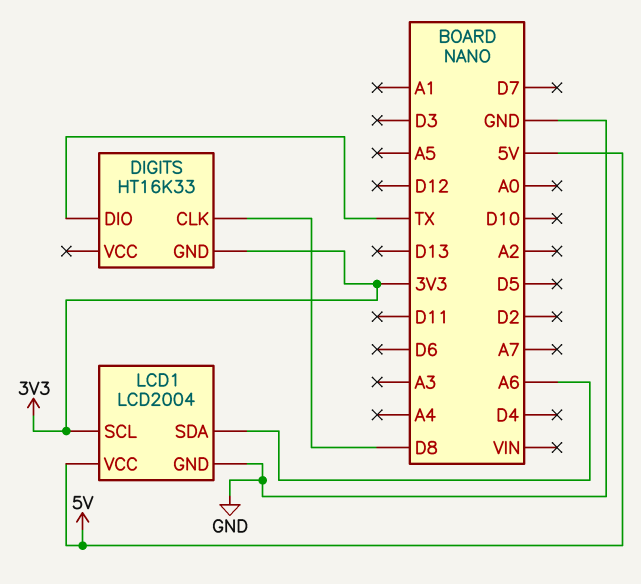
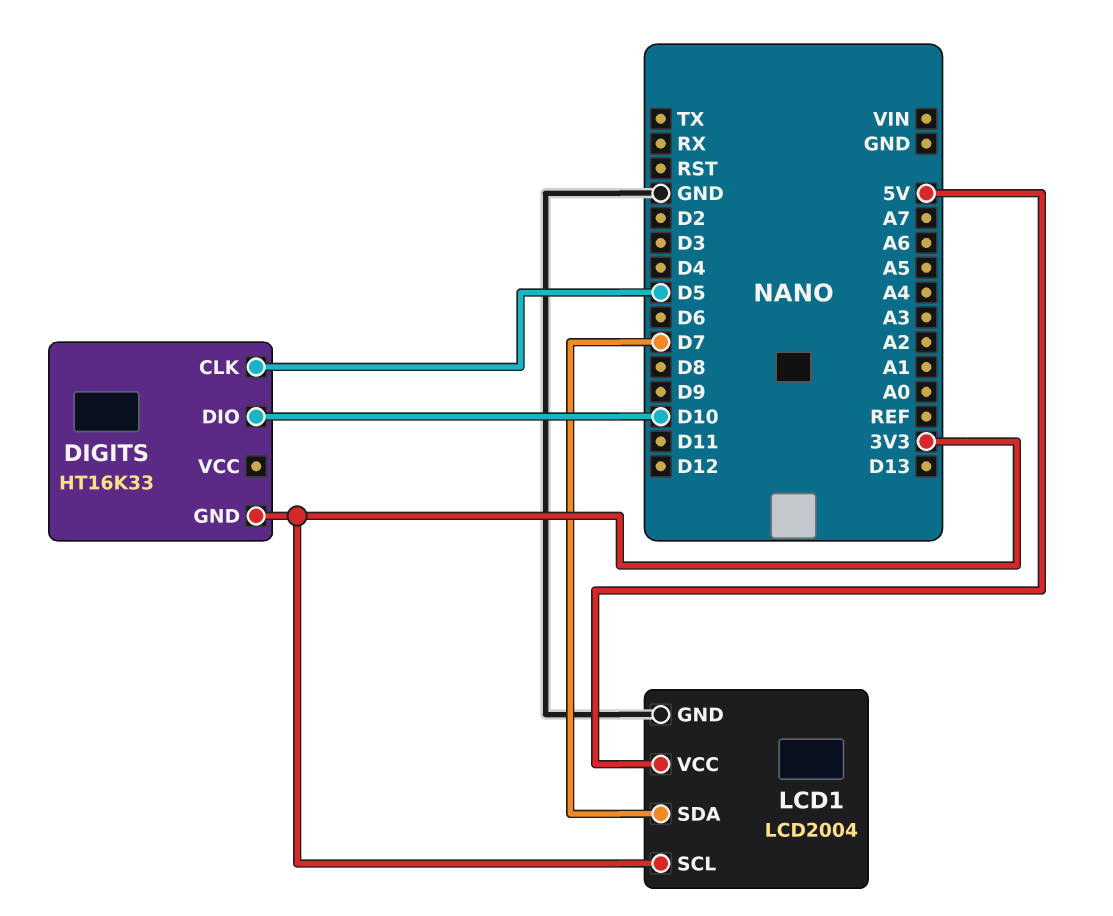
DIGITS pin CLK: D8 -> D5
DIGITS pin DIO: TX -> D10
LCD1 pin SDA: A6 -> D7

